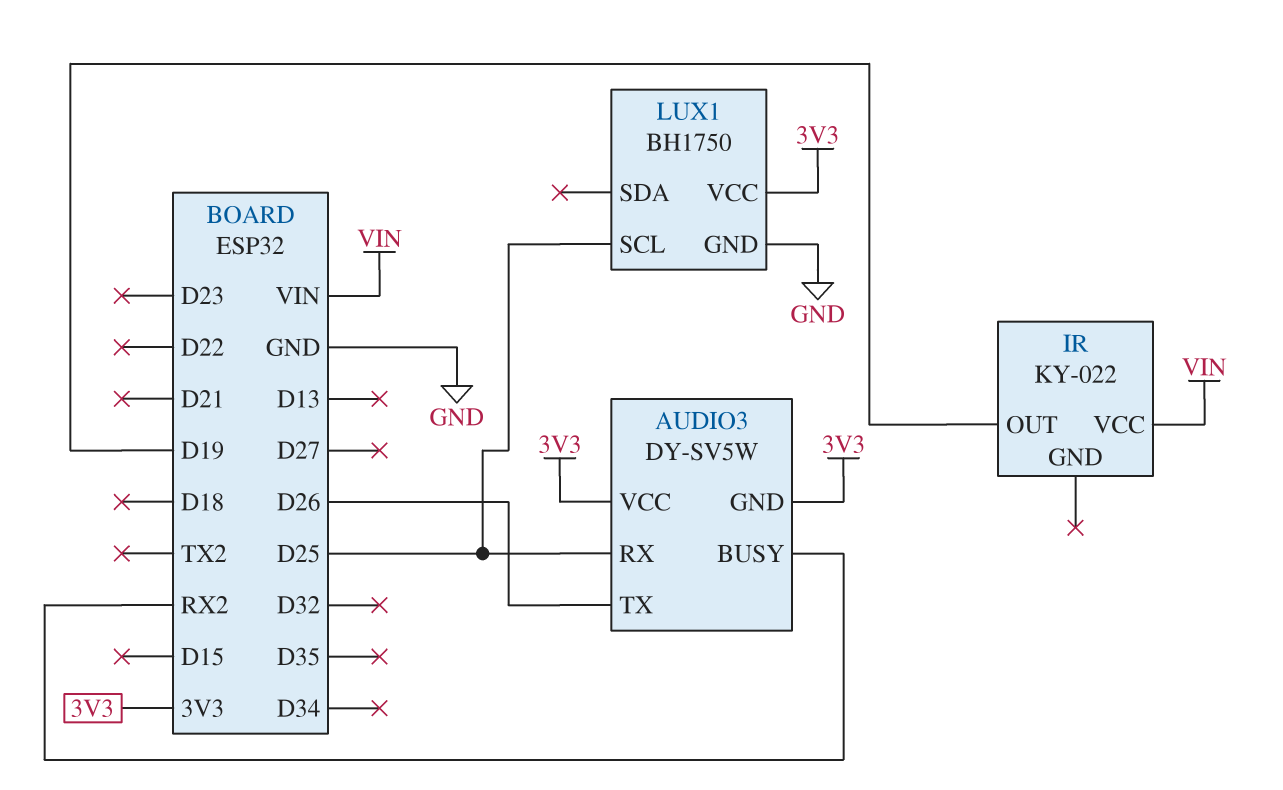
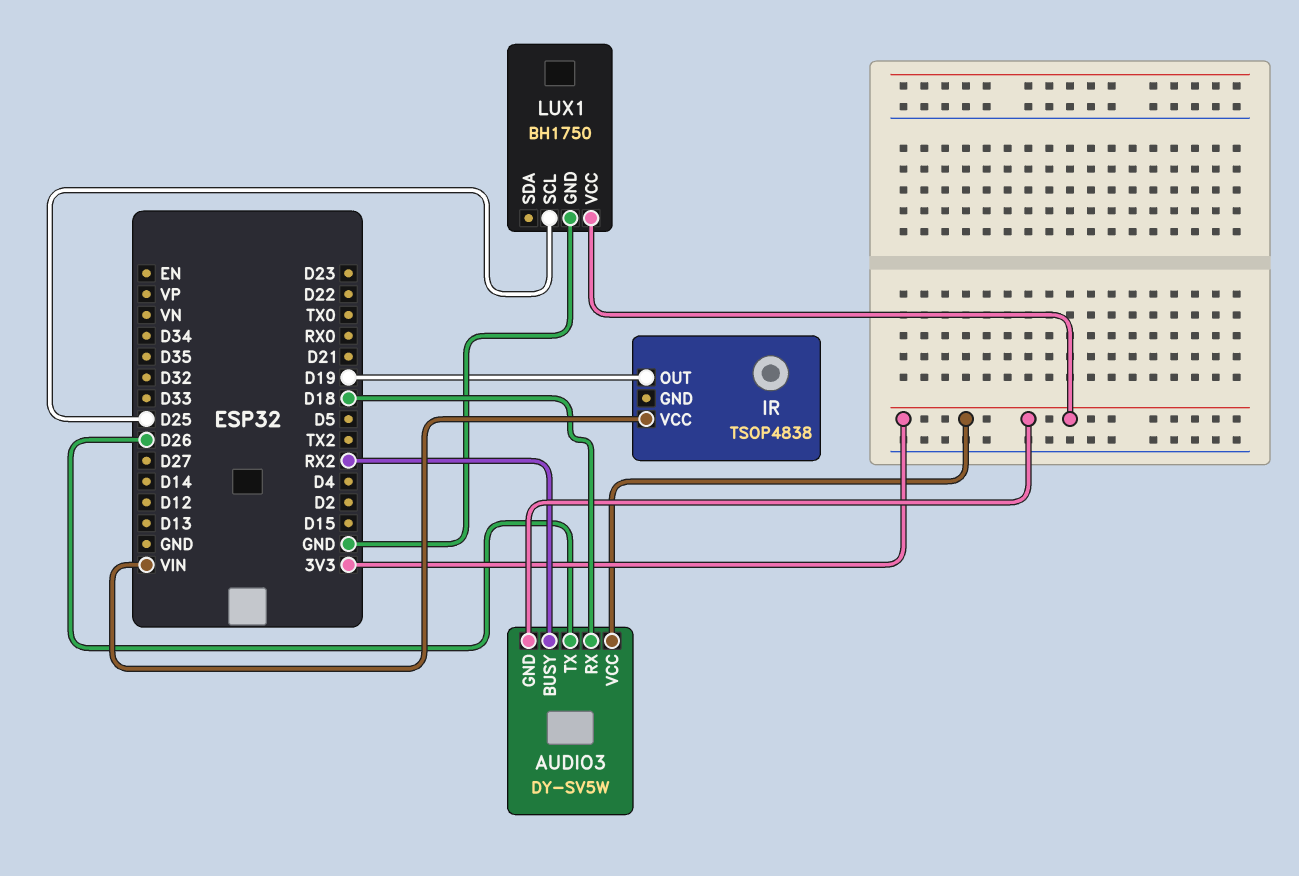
AUDIO3 pin RX: D25 -> D18
IR: KY-022 -> TSOP4838

